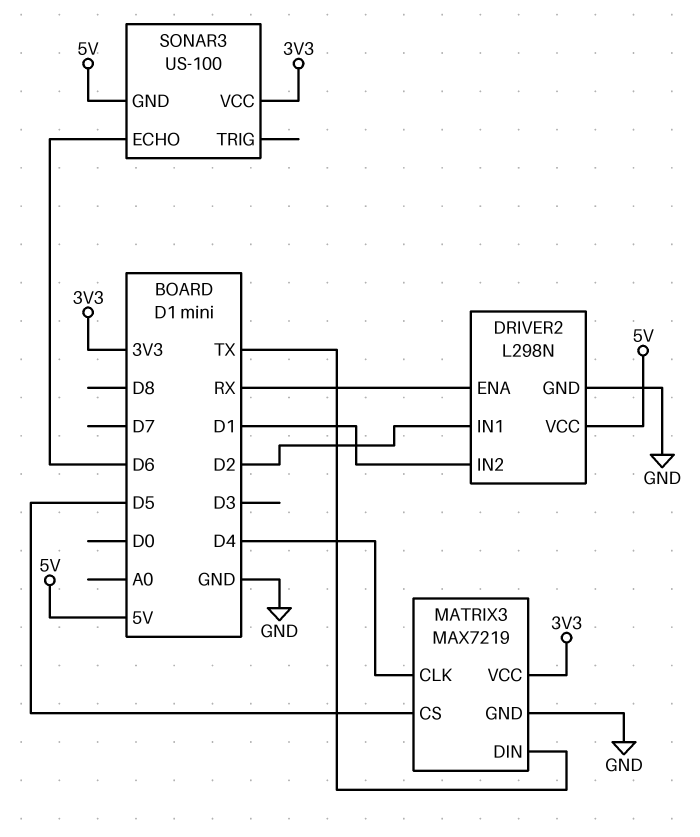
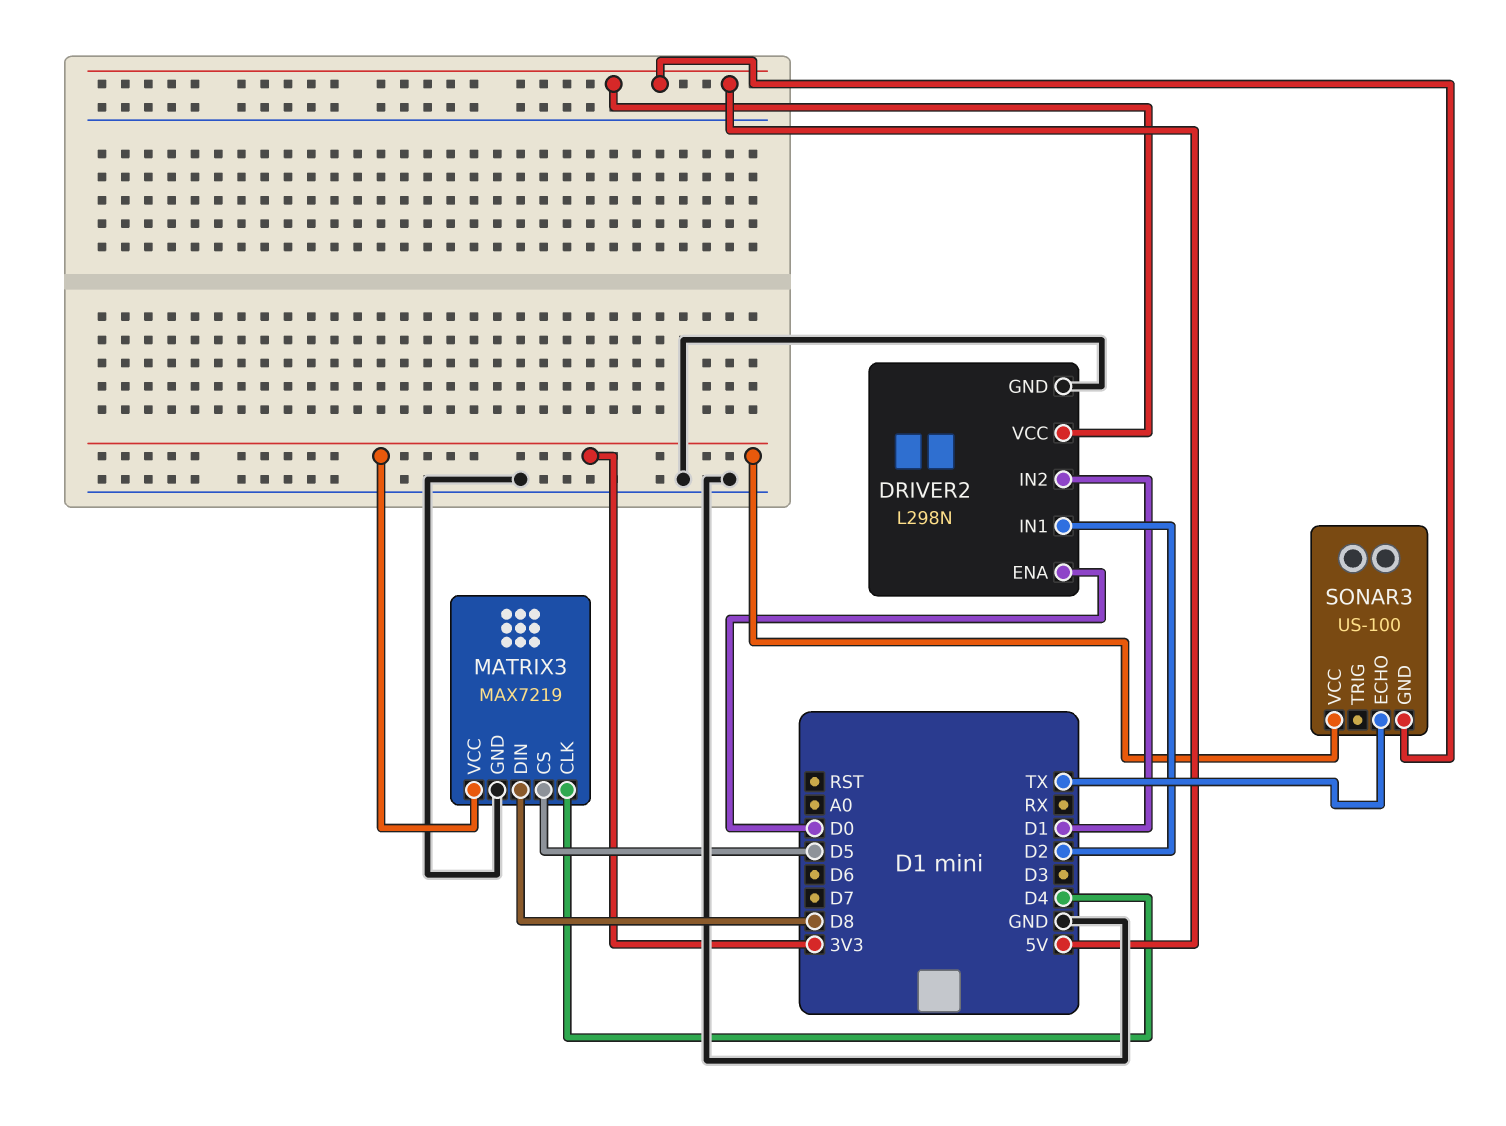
DRIVER2 pin ENA: RX -> D0
MATRIX3 pin DIN: TX -> D8
SONAR3 pin ECHO: D6 -> TX

